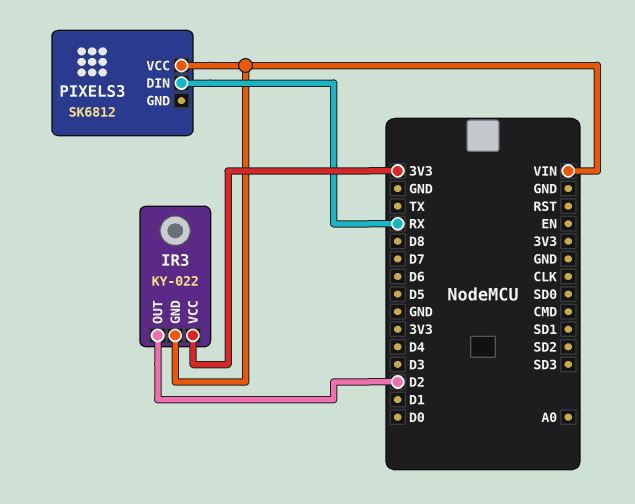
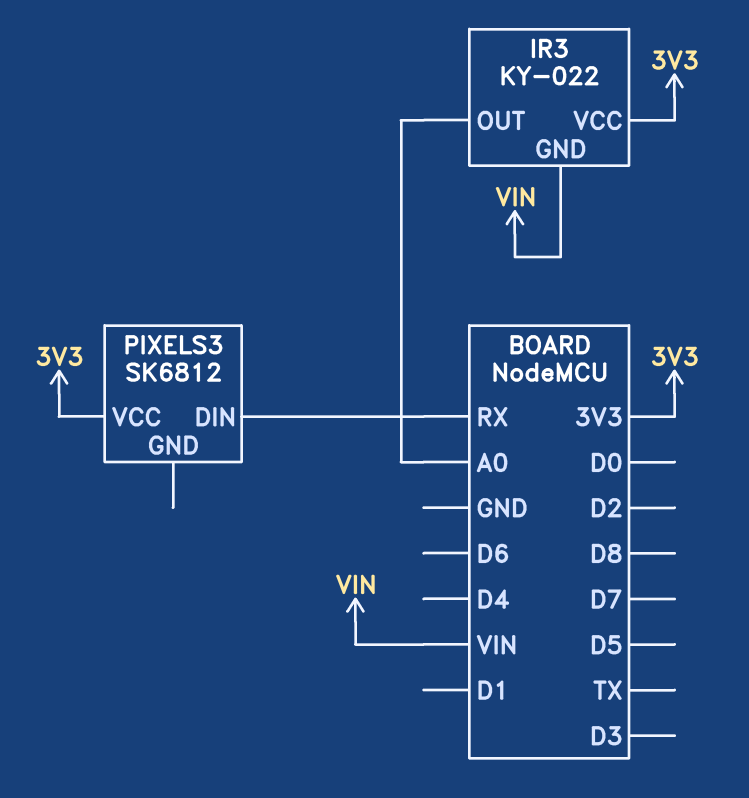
IR3 pin OUT: D2 -> A0
PIXELS3 pin VCC: VIN -> 3V3

